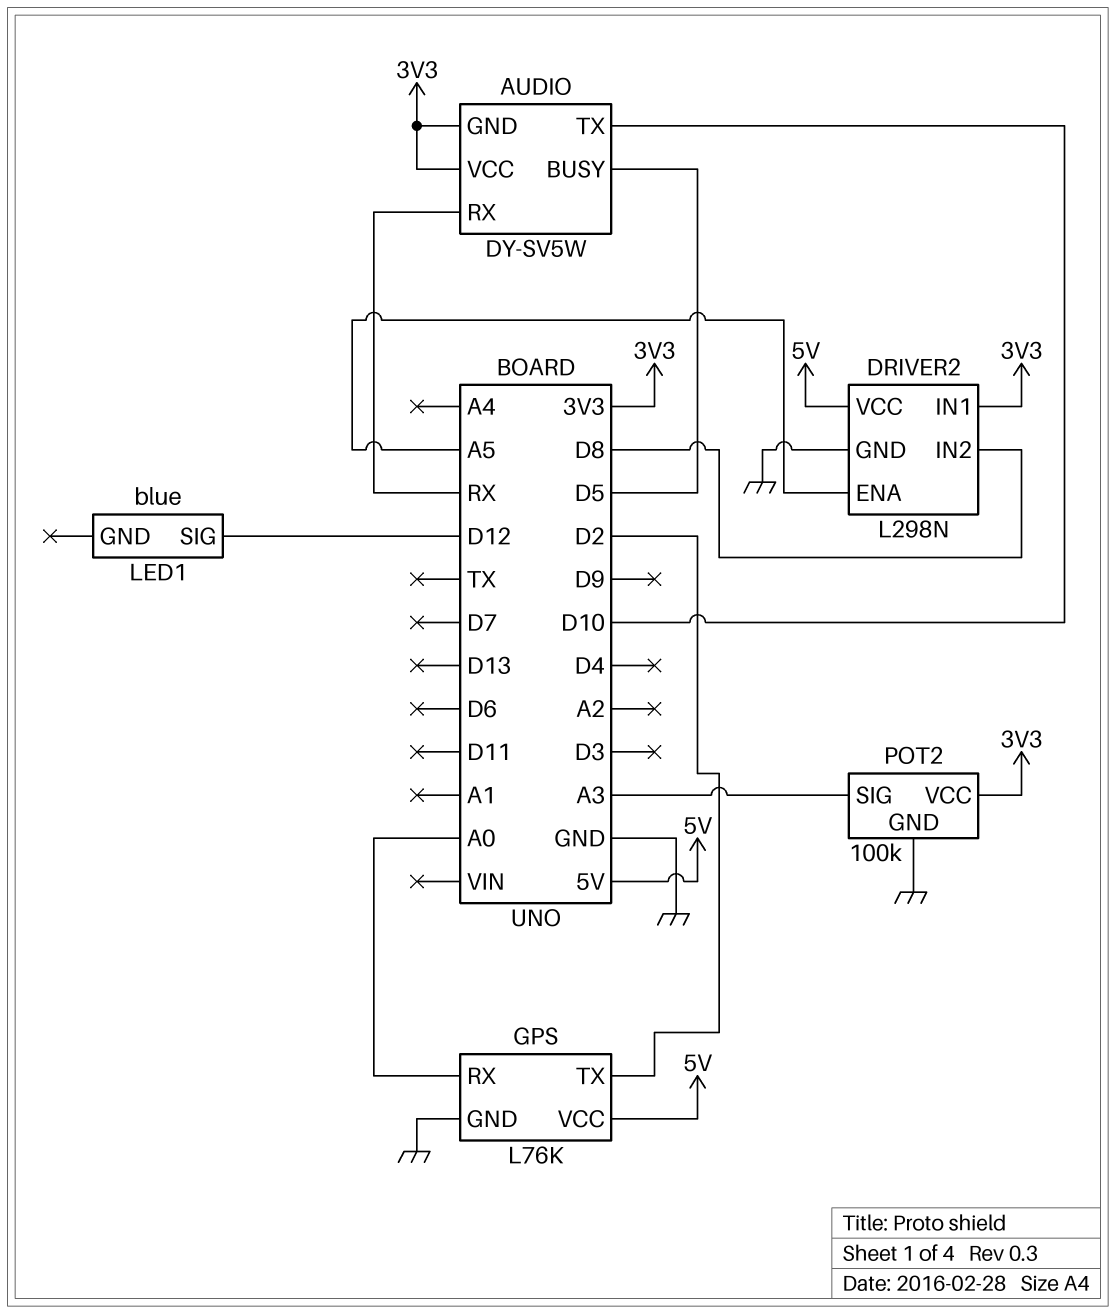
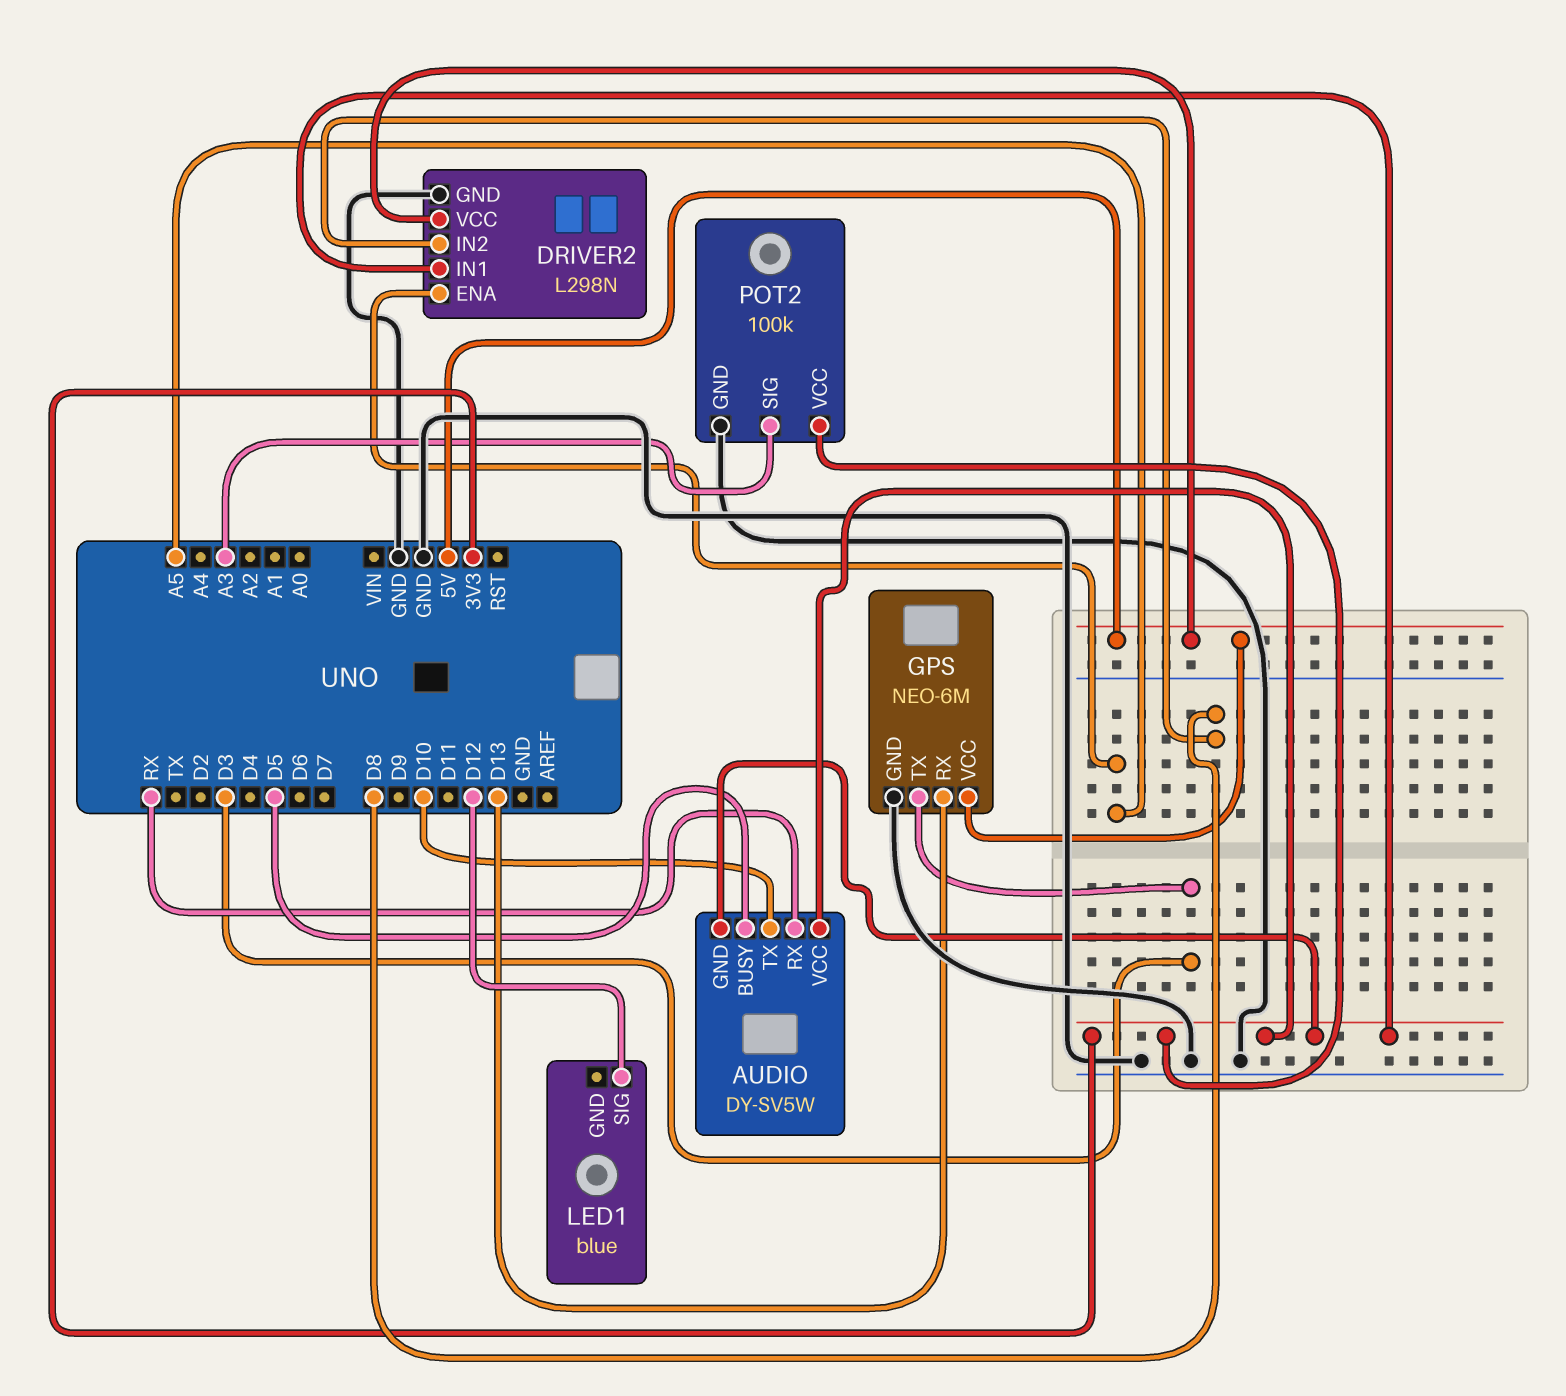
GPS: L76K -> NEO-6M
GPS pin RX: A0 -> D13
GPS pin TX: D2 -> D3

